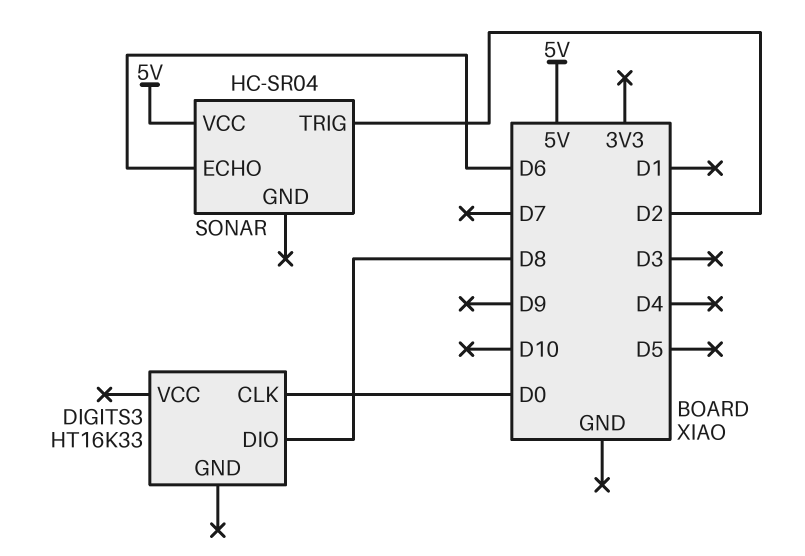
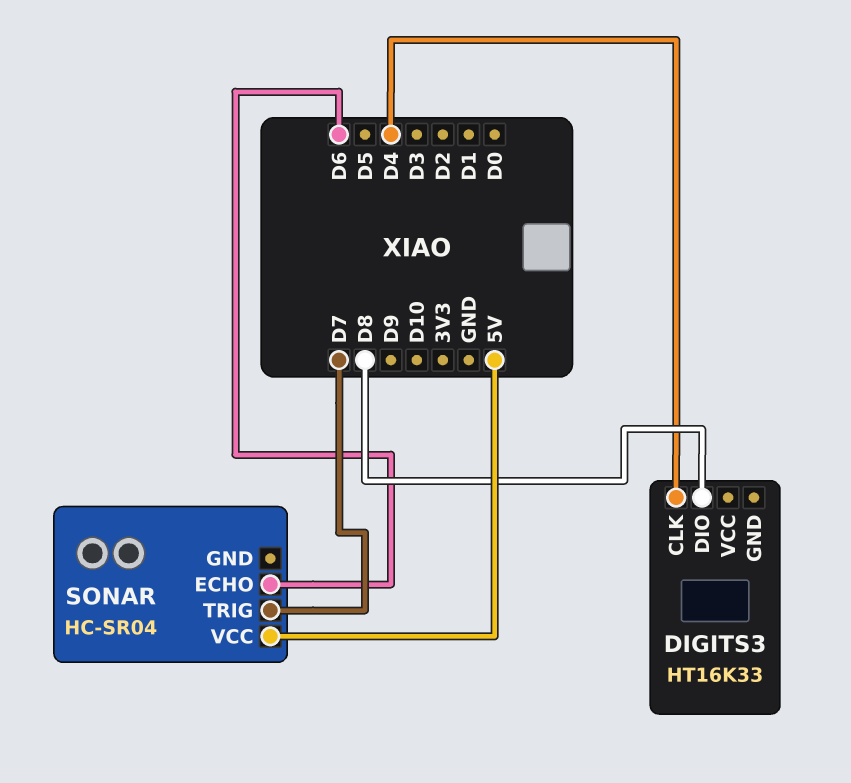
DIGITS3 pin CLK: D0 -> D4
SONAR pin TRIG: D2 -> D7

